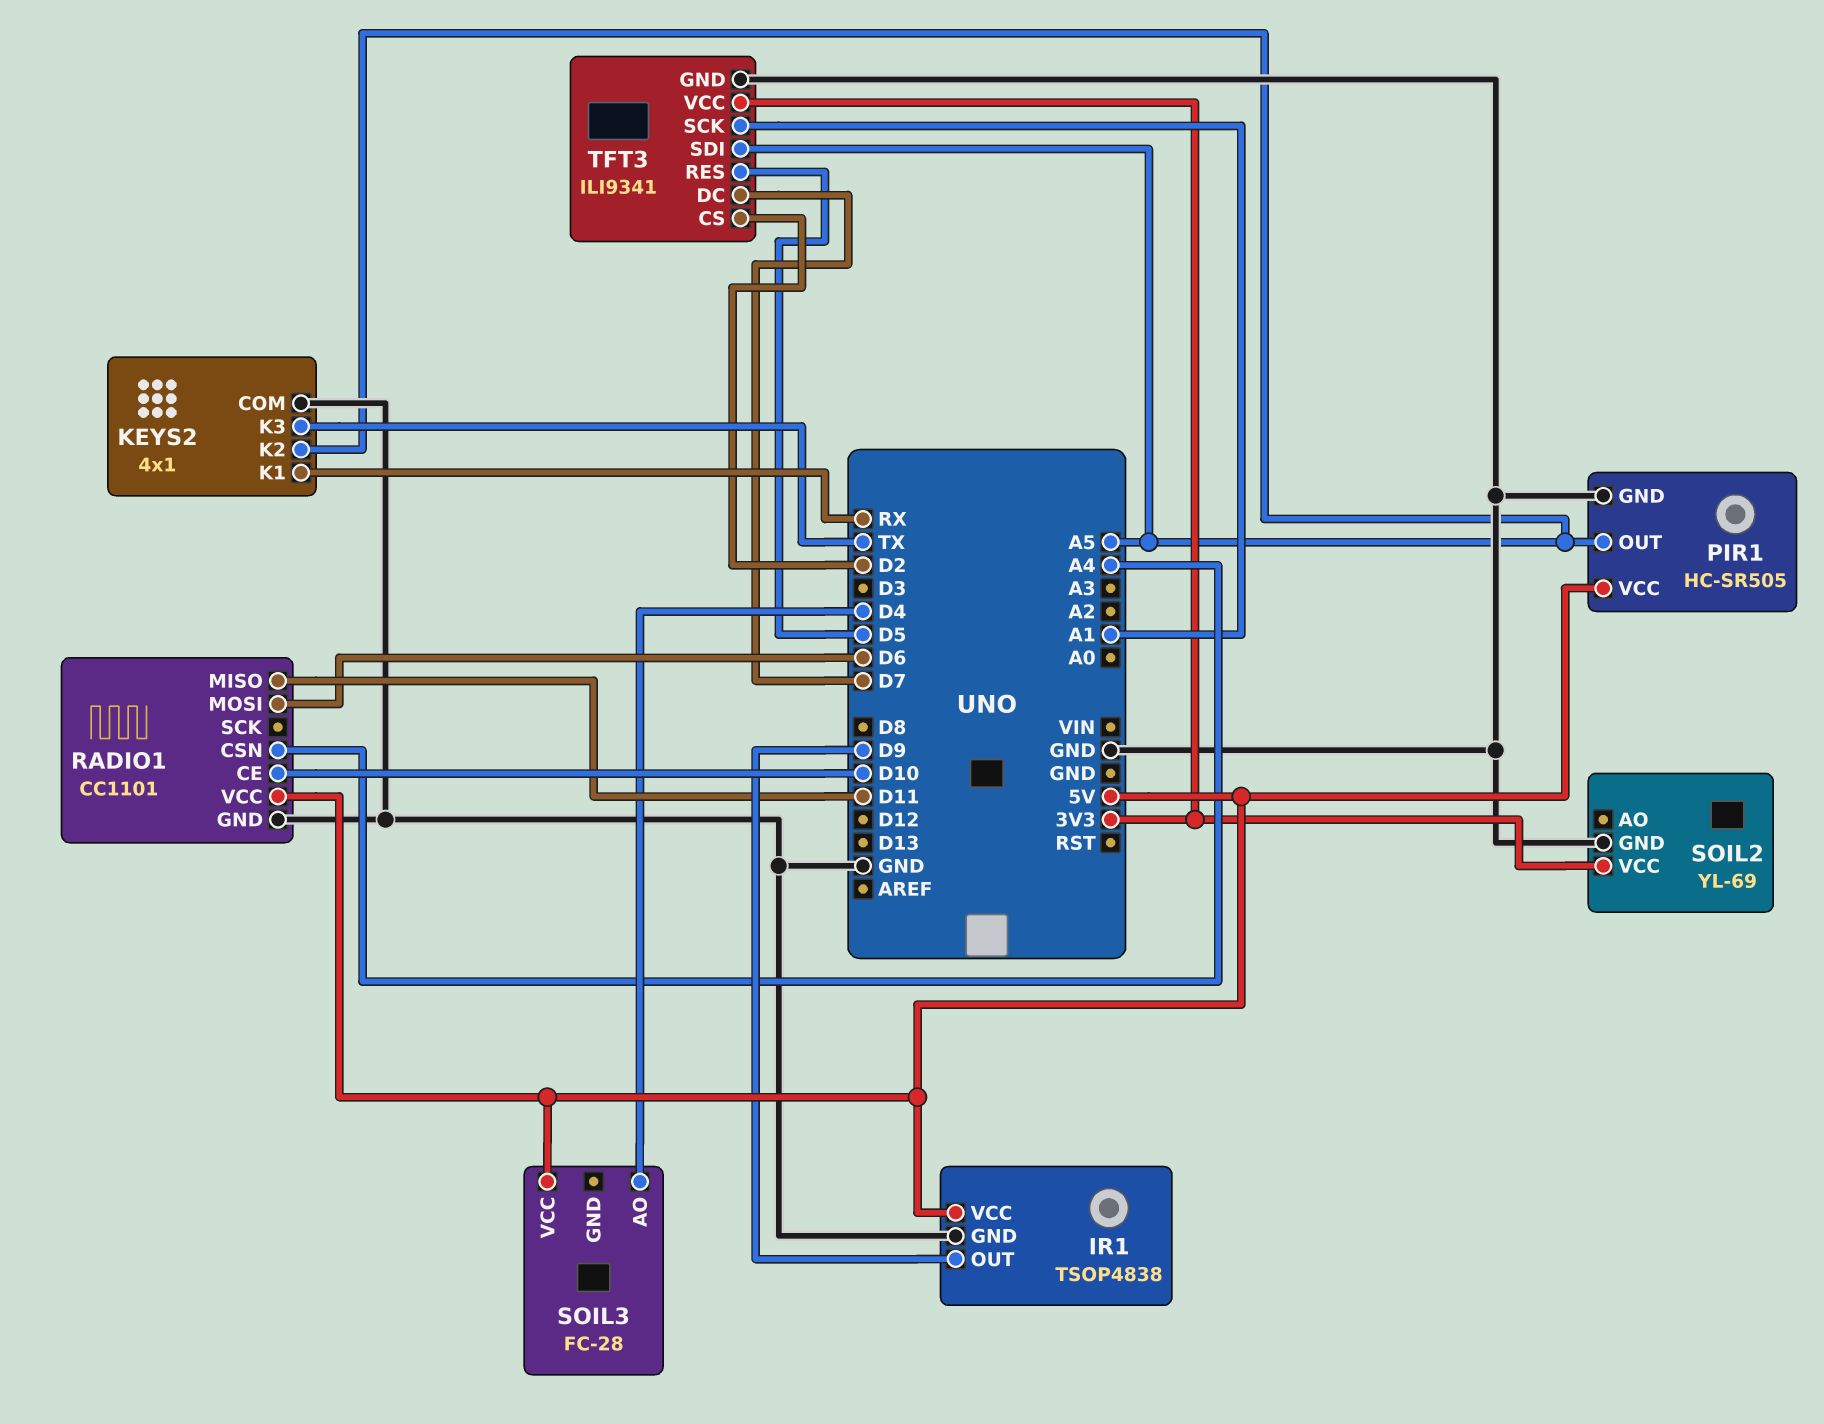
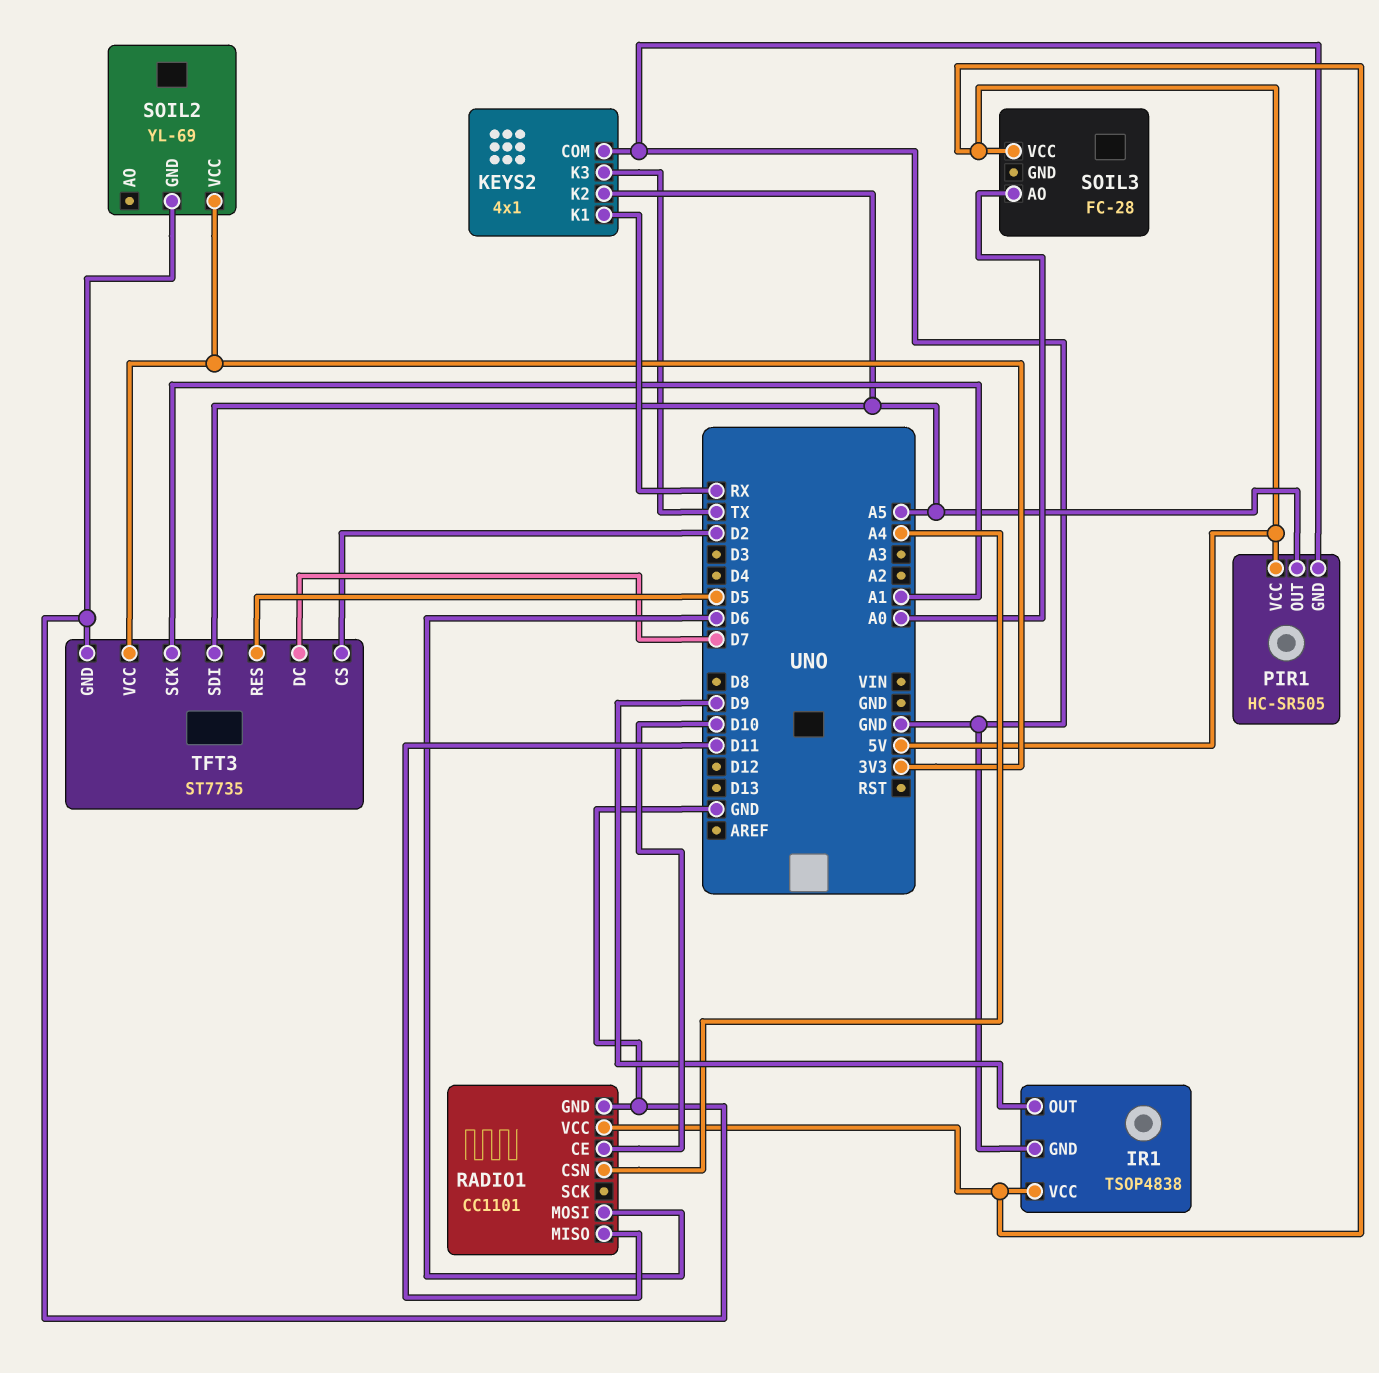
SOIL3 pin AO: D4 -> A0
TFT3: ILI9341 -> ST7735

